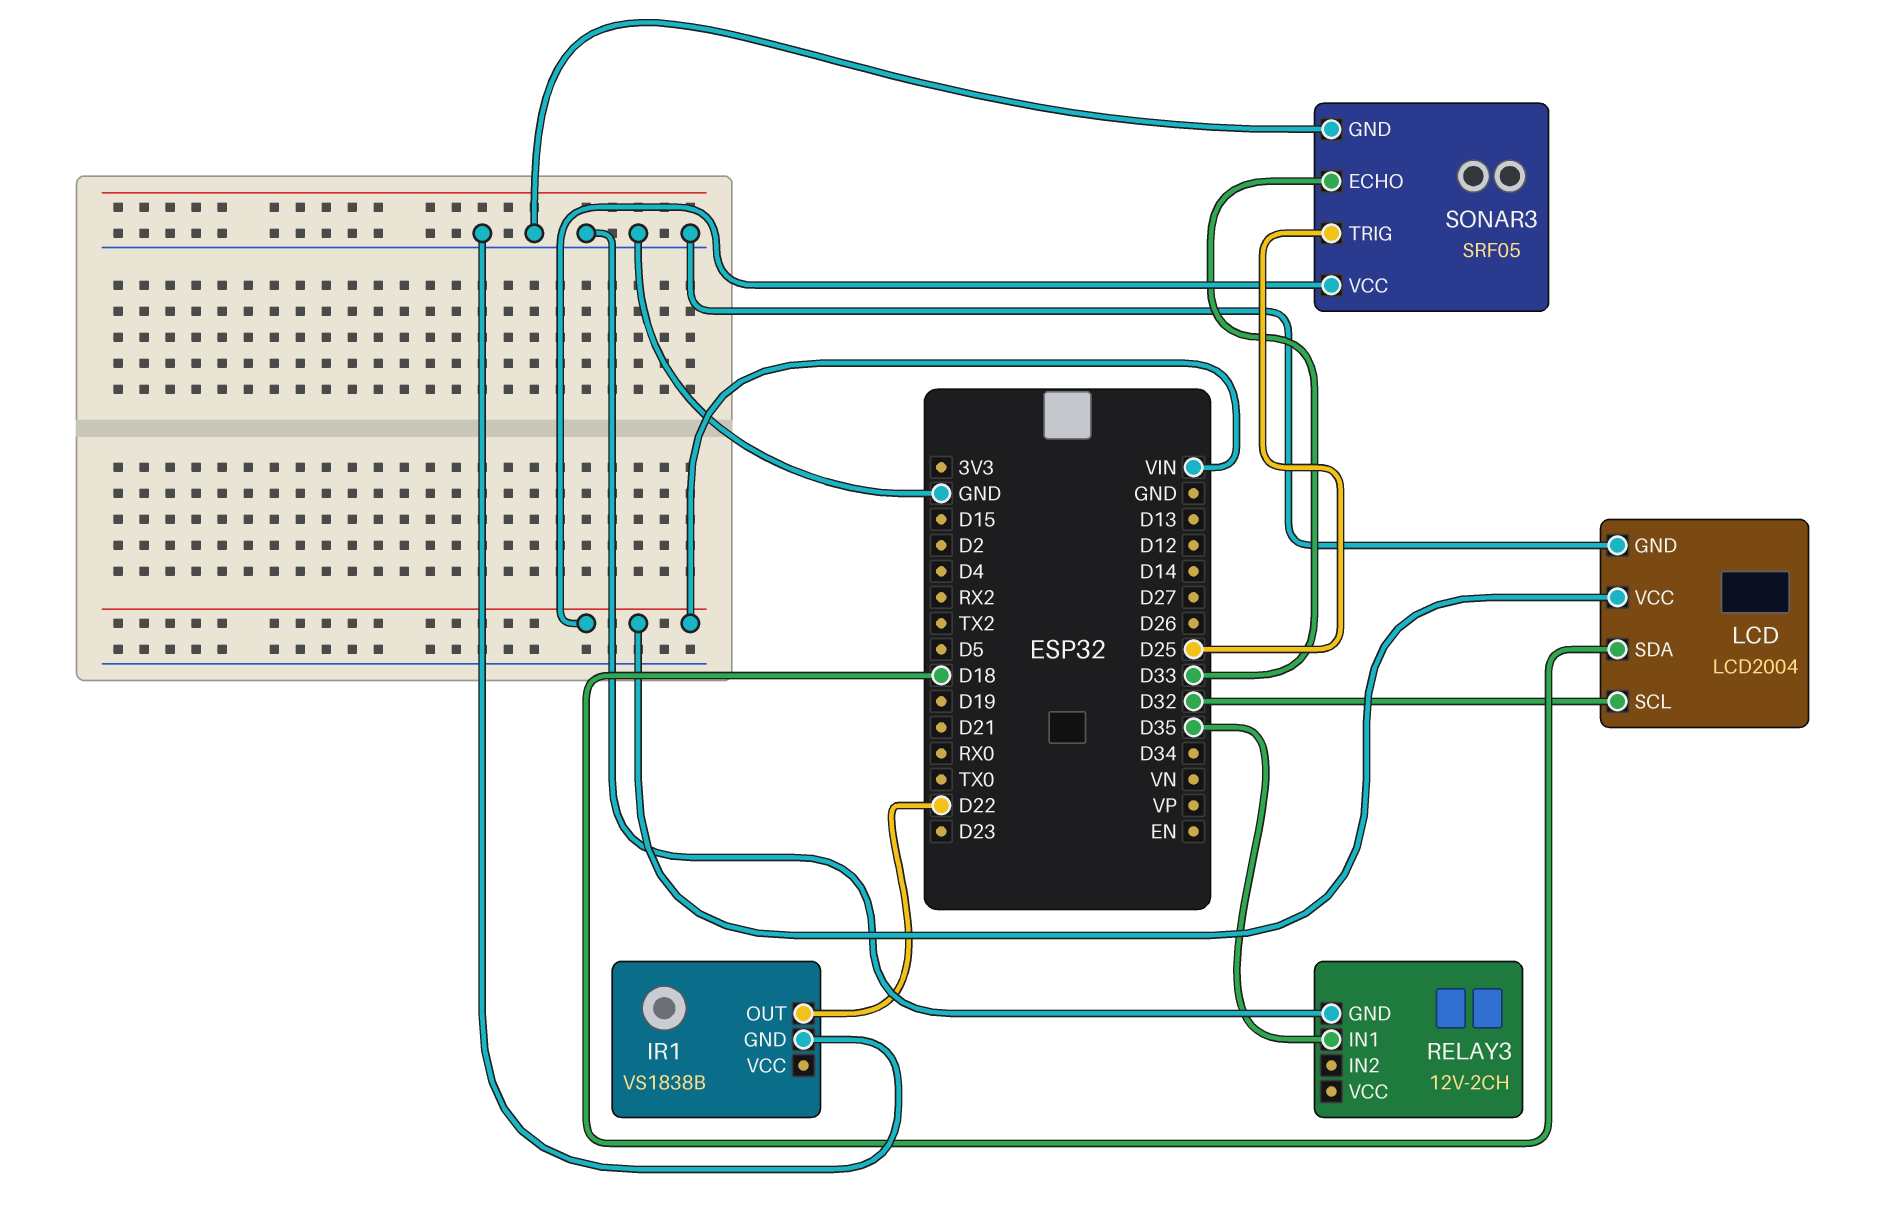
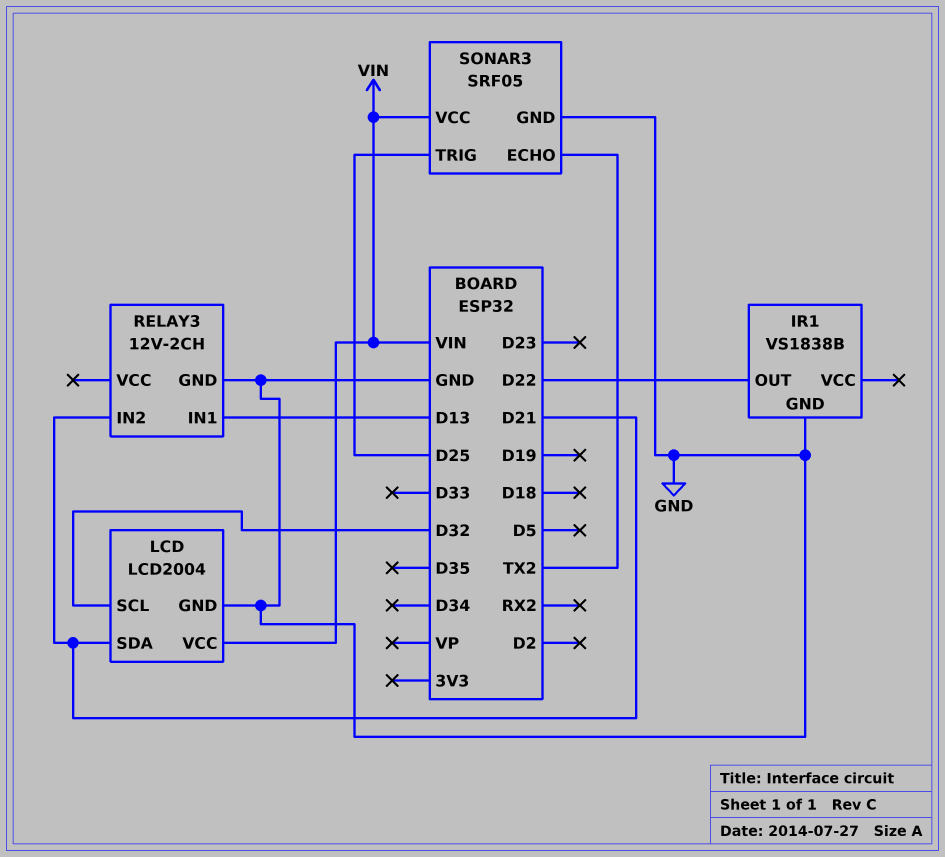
LCD pin SDA: D18 -> D21
RELAY3 pin IN1: D35 -> D13
RELAY3 pin IN2: none -> D21
SONAR3 pin ECHO: D33 -> TX2

